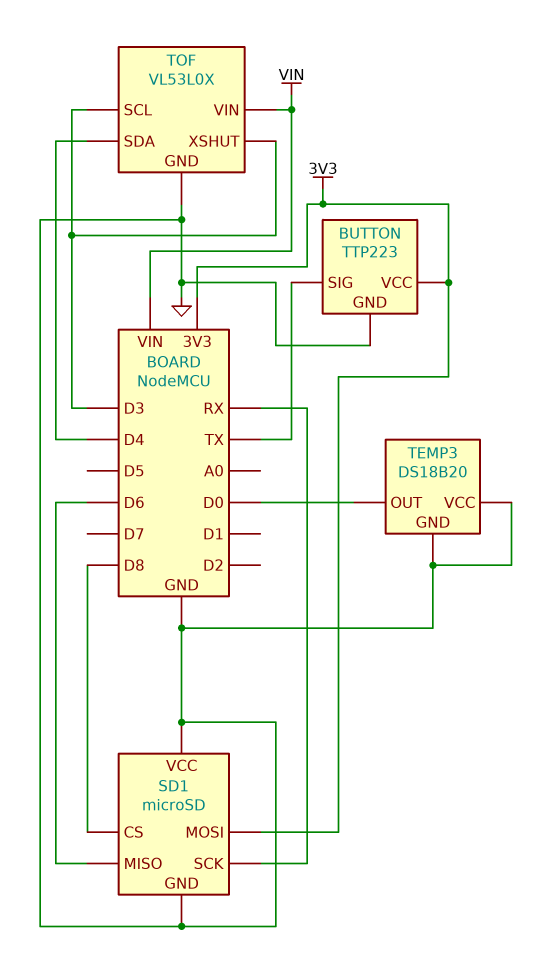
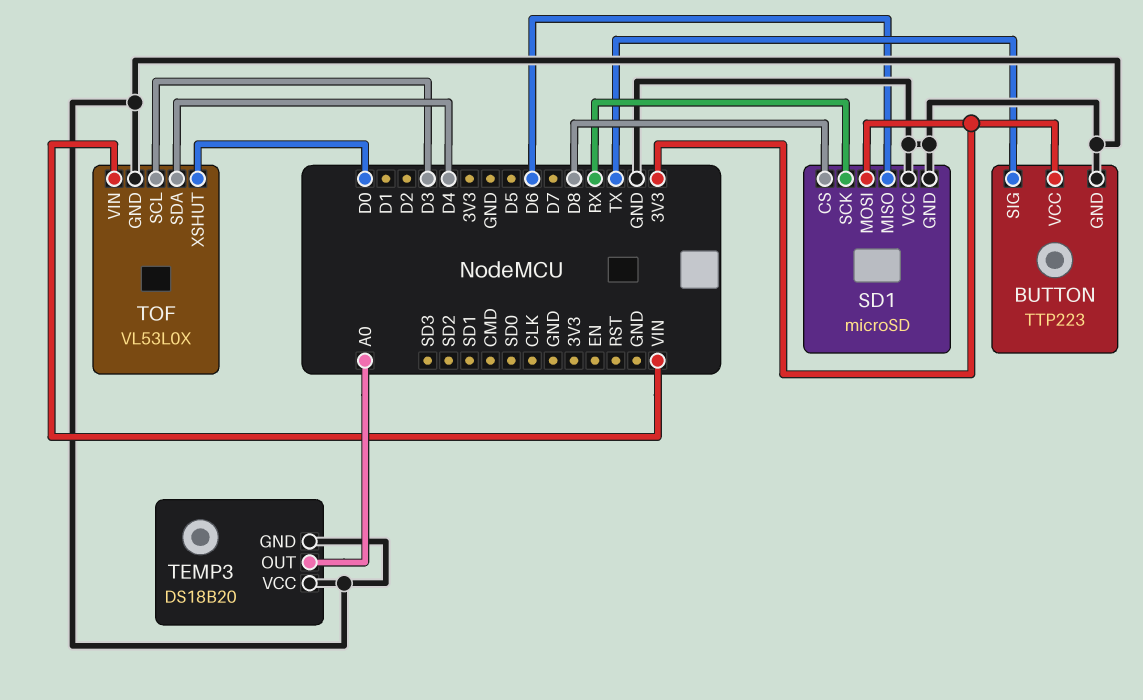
TEMP3 pin OUT: D0 -> A0
TOF pin XSHUT: D3 -> D0

